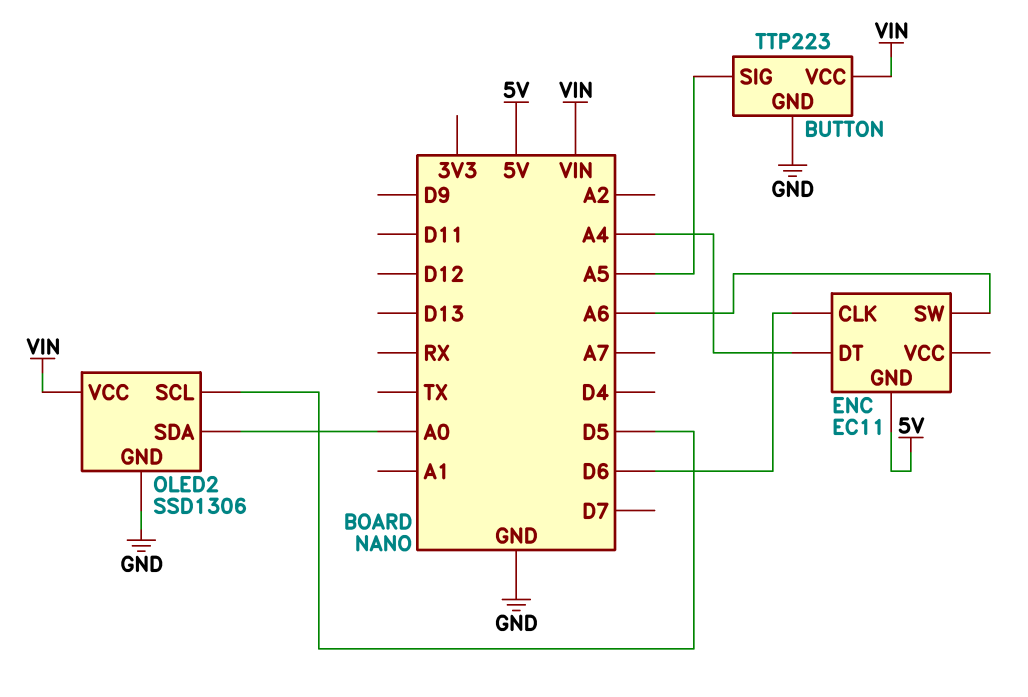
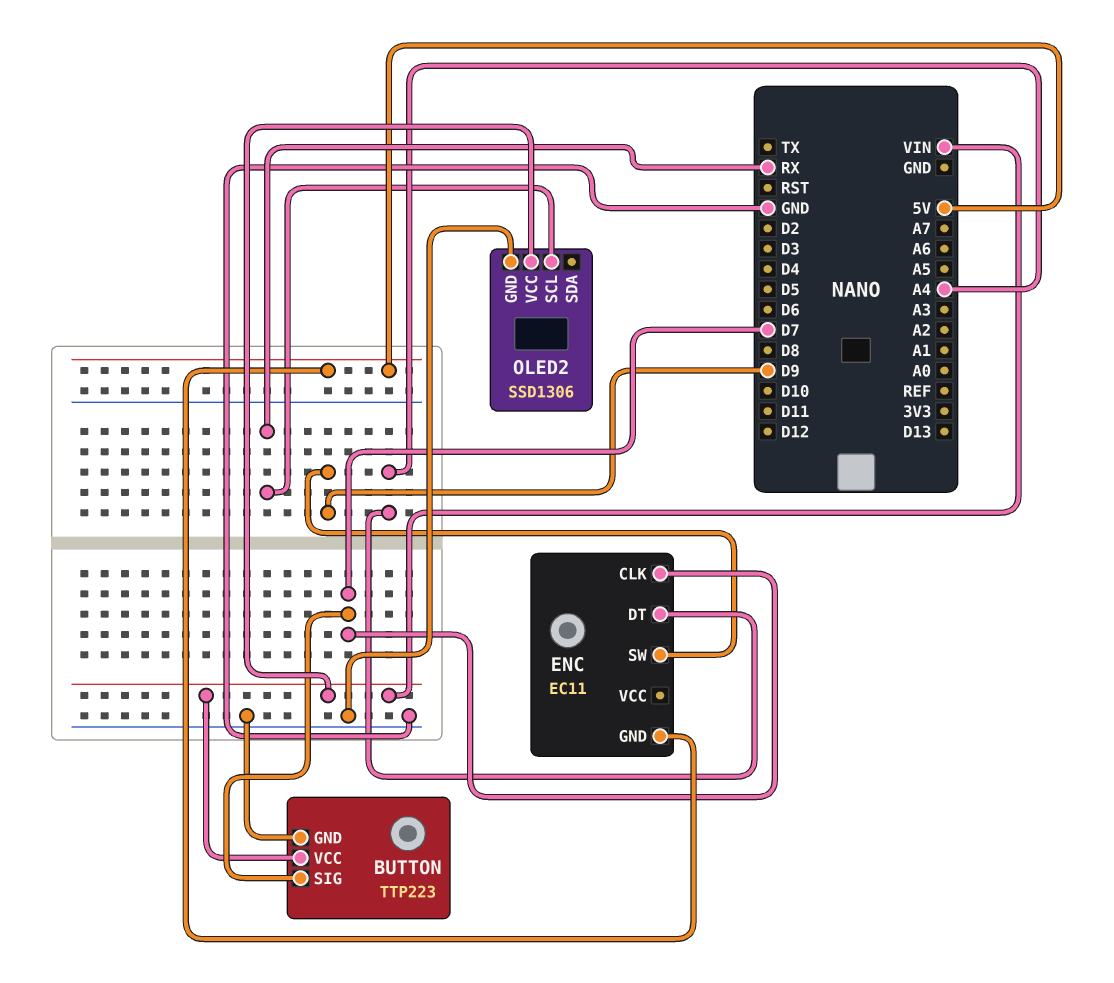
BUTTON pin SIG: A5 -> D7
ENC pin CLK: D6 -> D7
ENC pin SW: A6 -> D9
OLED2 pin SCL: D5 -> RX
OLED2 pin SDA: A0 -> none

